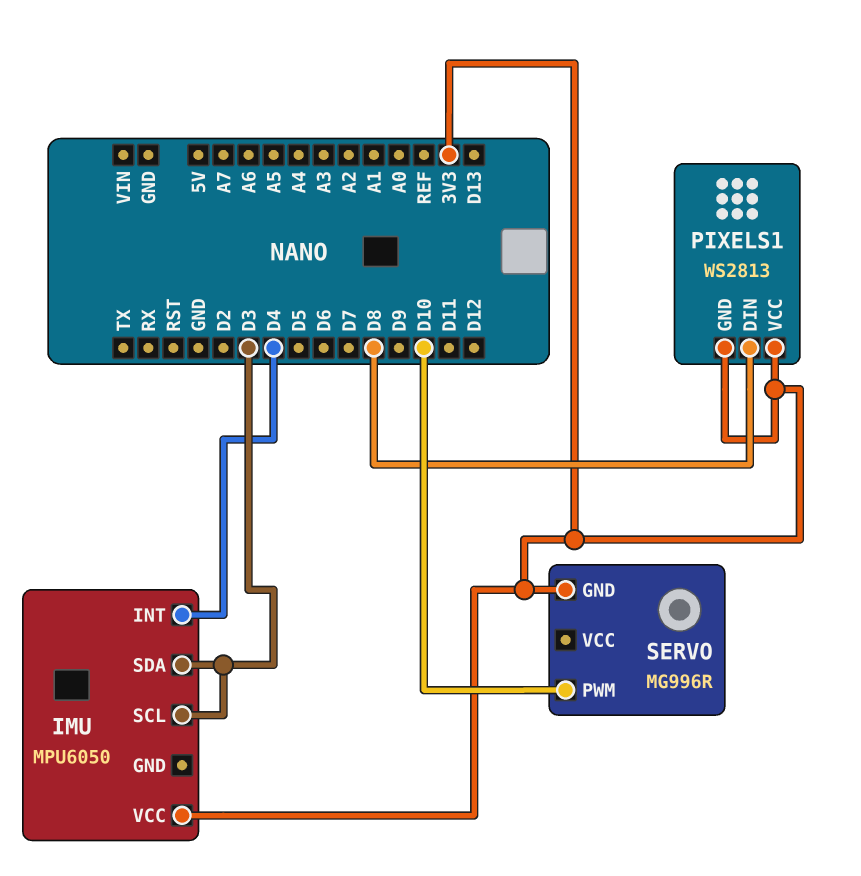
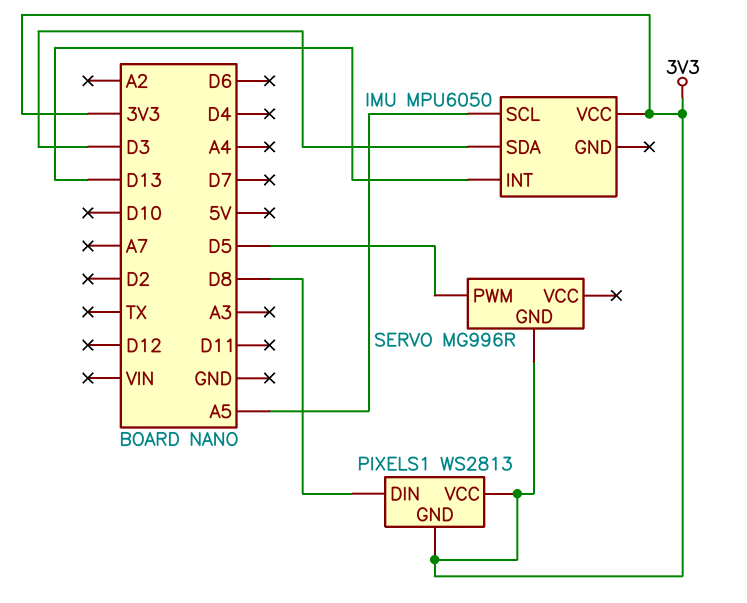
IMU pin INT: D4 -> D13
IMU pin SCL: D3 -> A5
SERVO pin PWM: D10 -> D5

